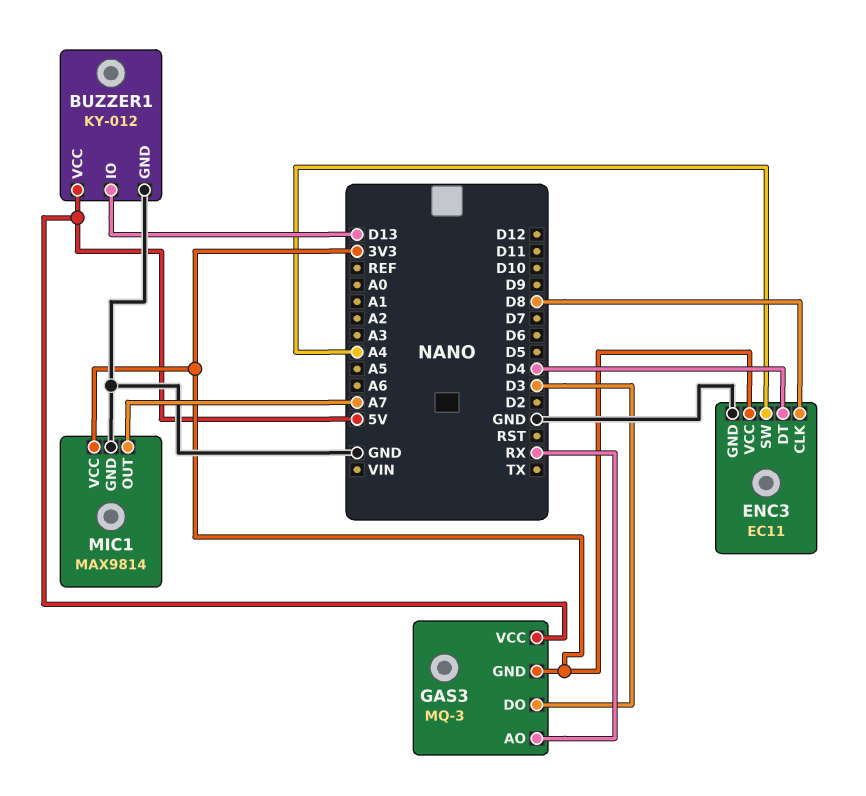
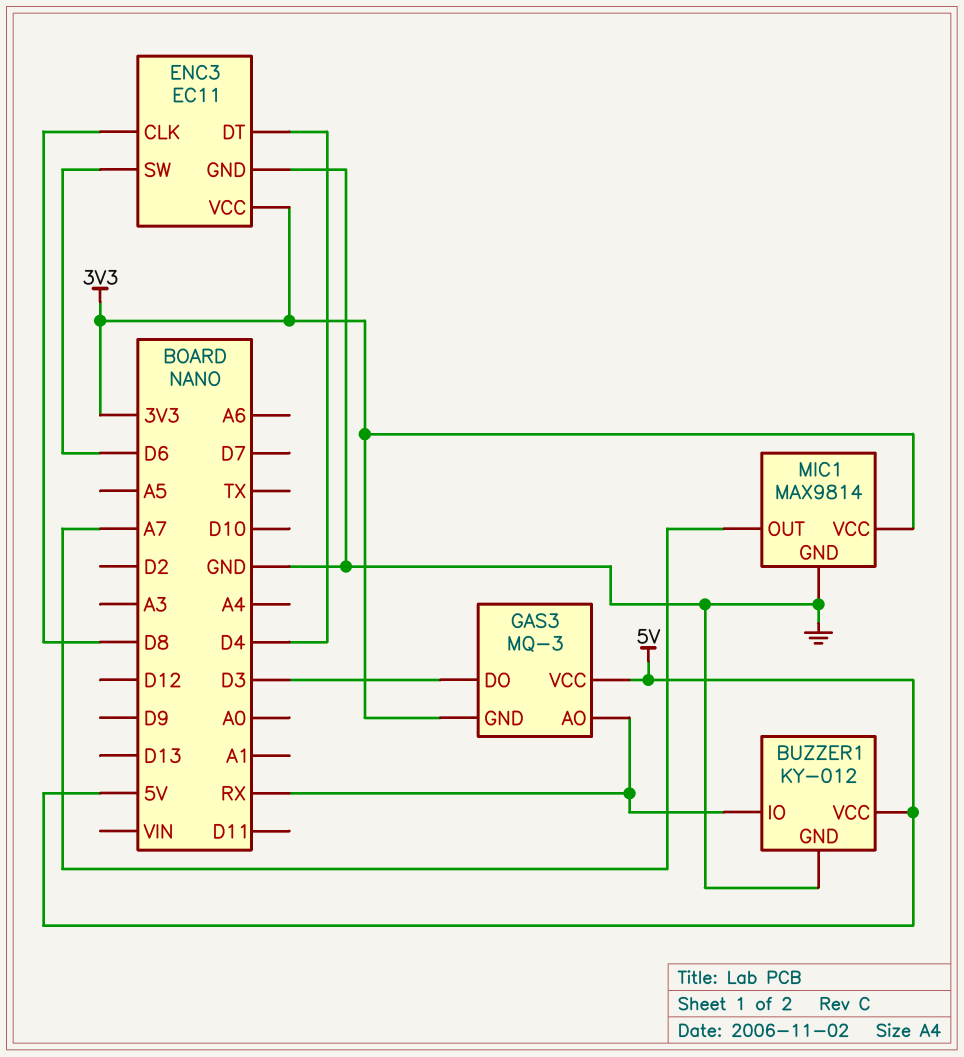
BUZZER1 pin IO: D13 -> RX
ENC3 pin SW: A4 -> D6

